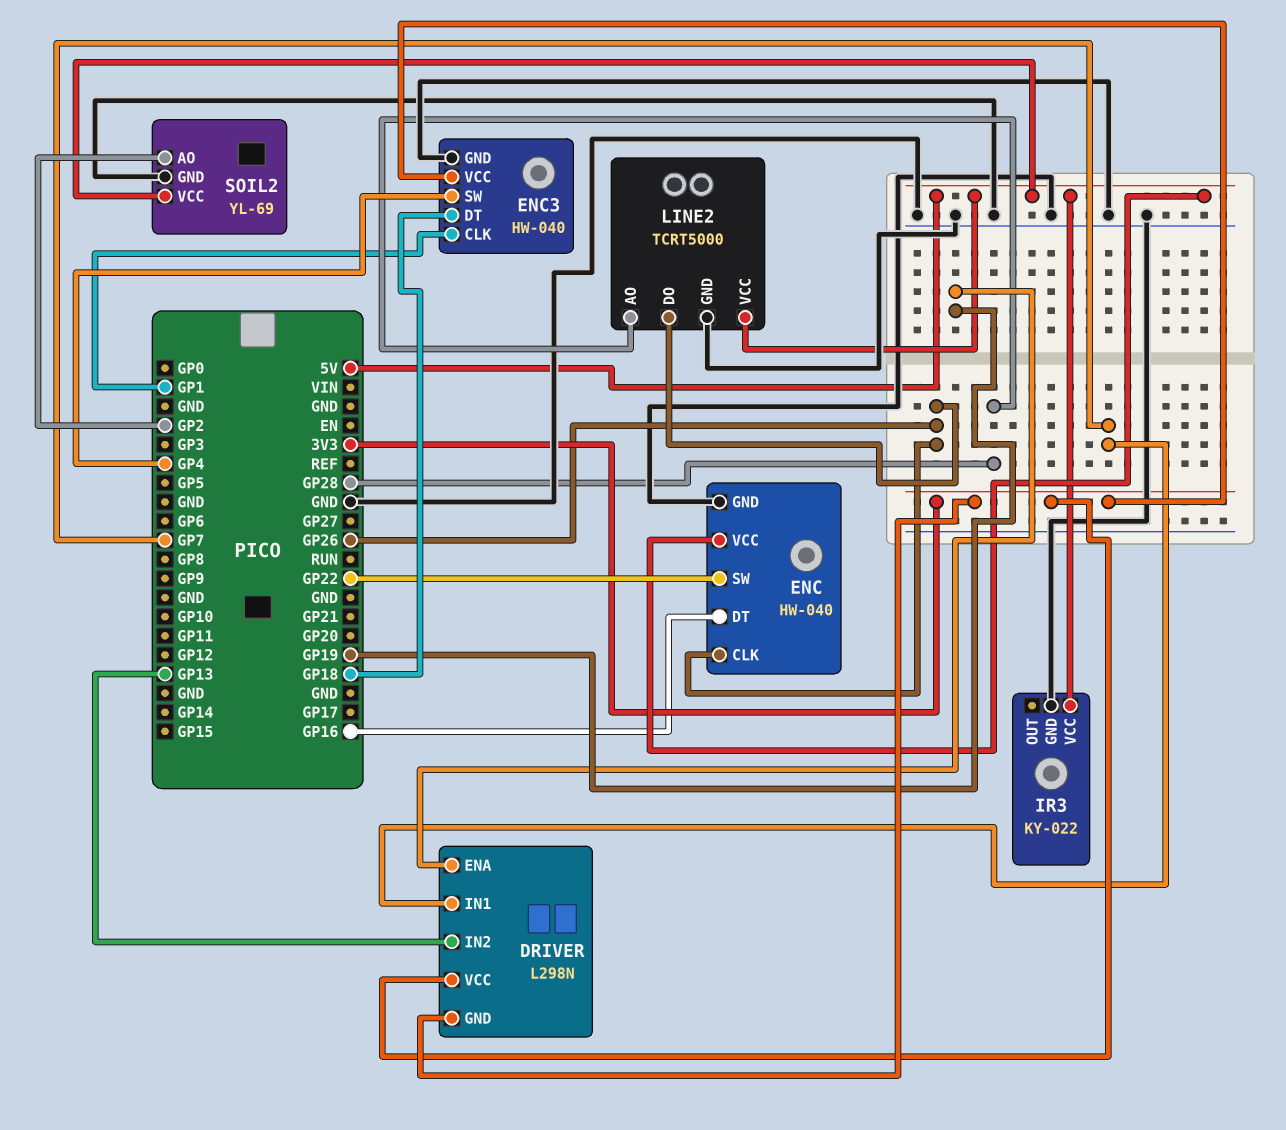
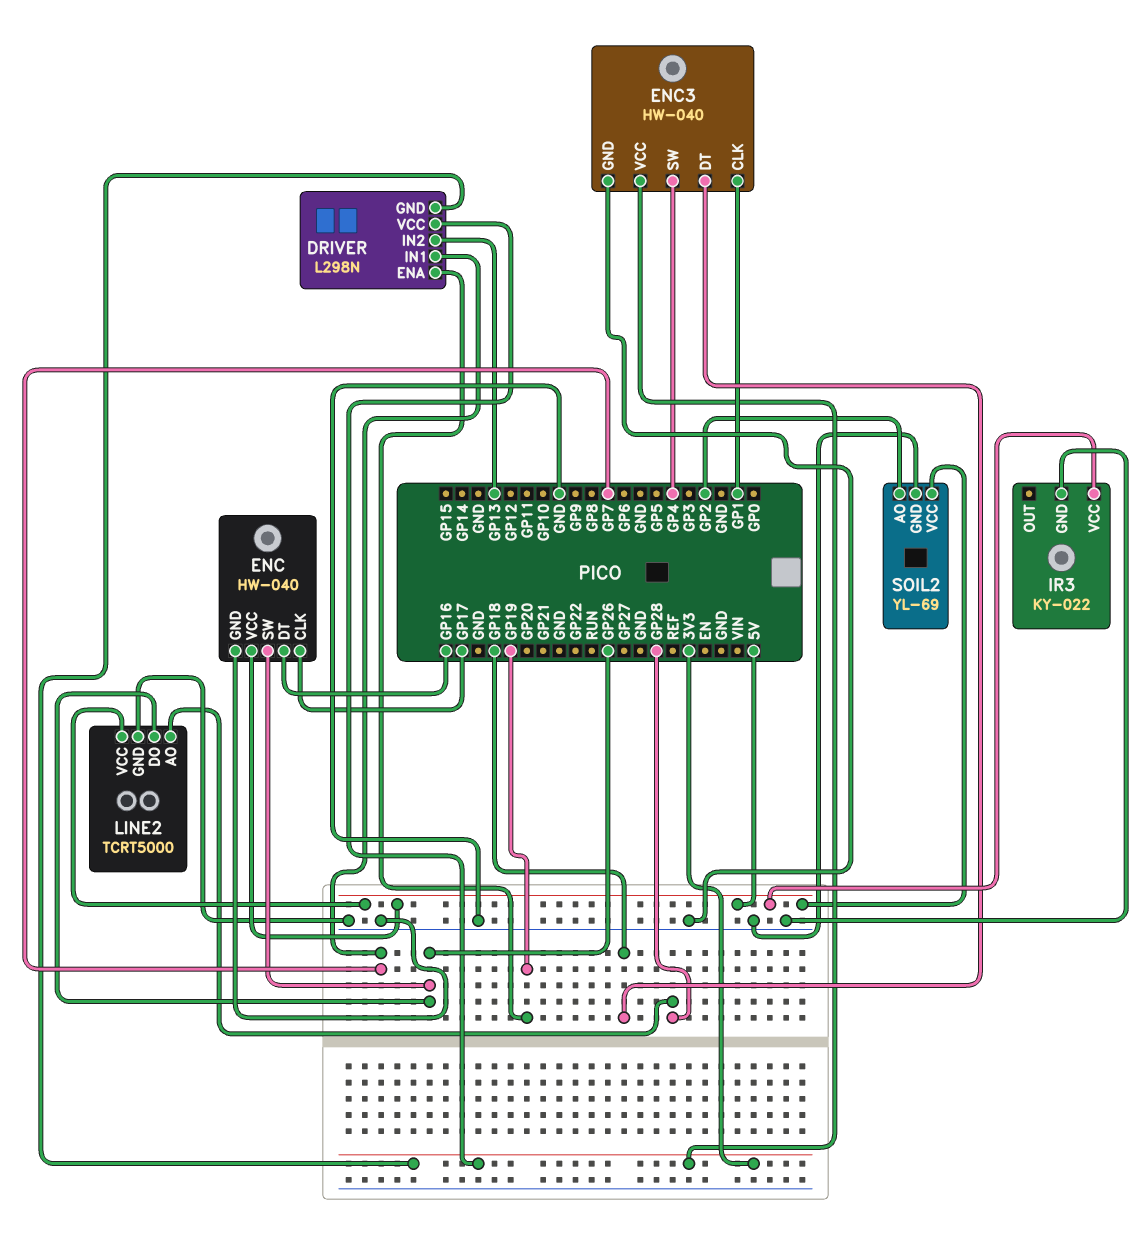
ENC pin CLK: GP26 -> GP17
ENC pin SW: GP22 -> GP26

